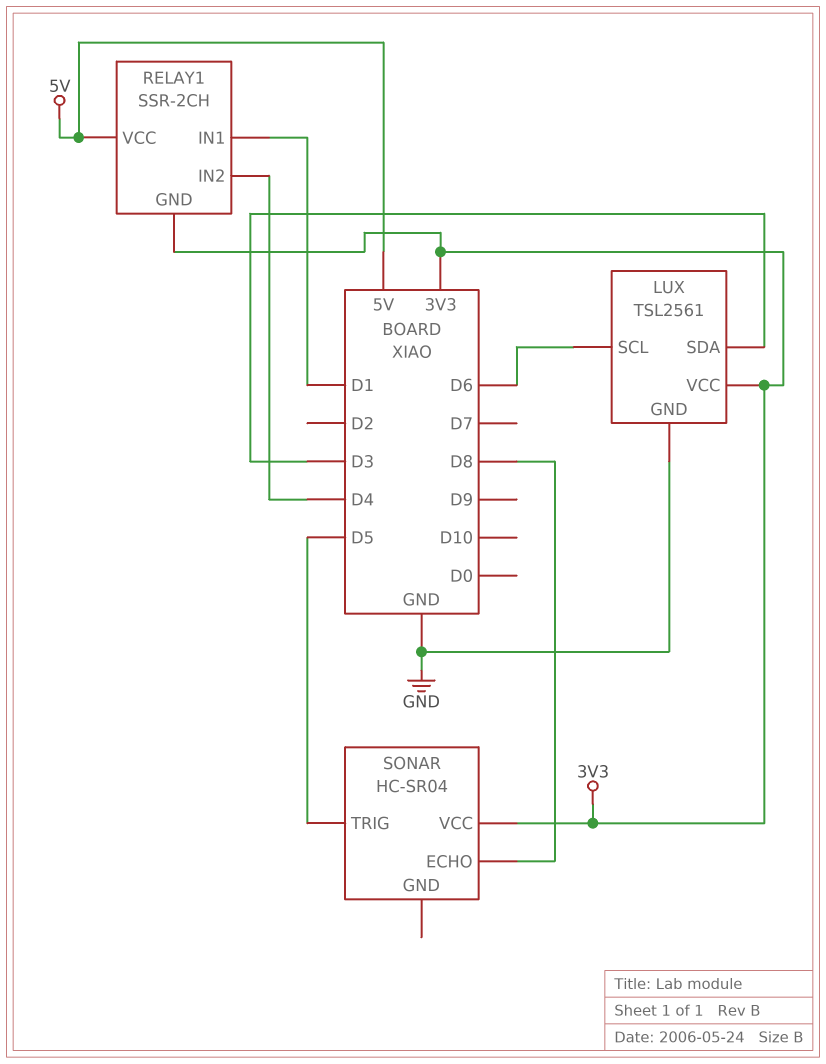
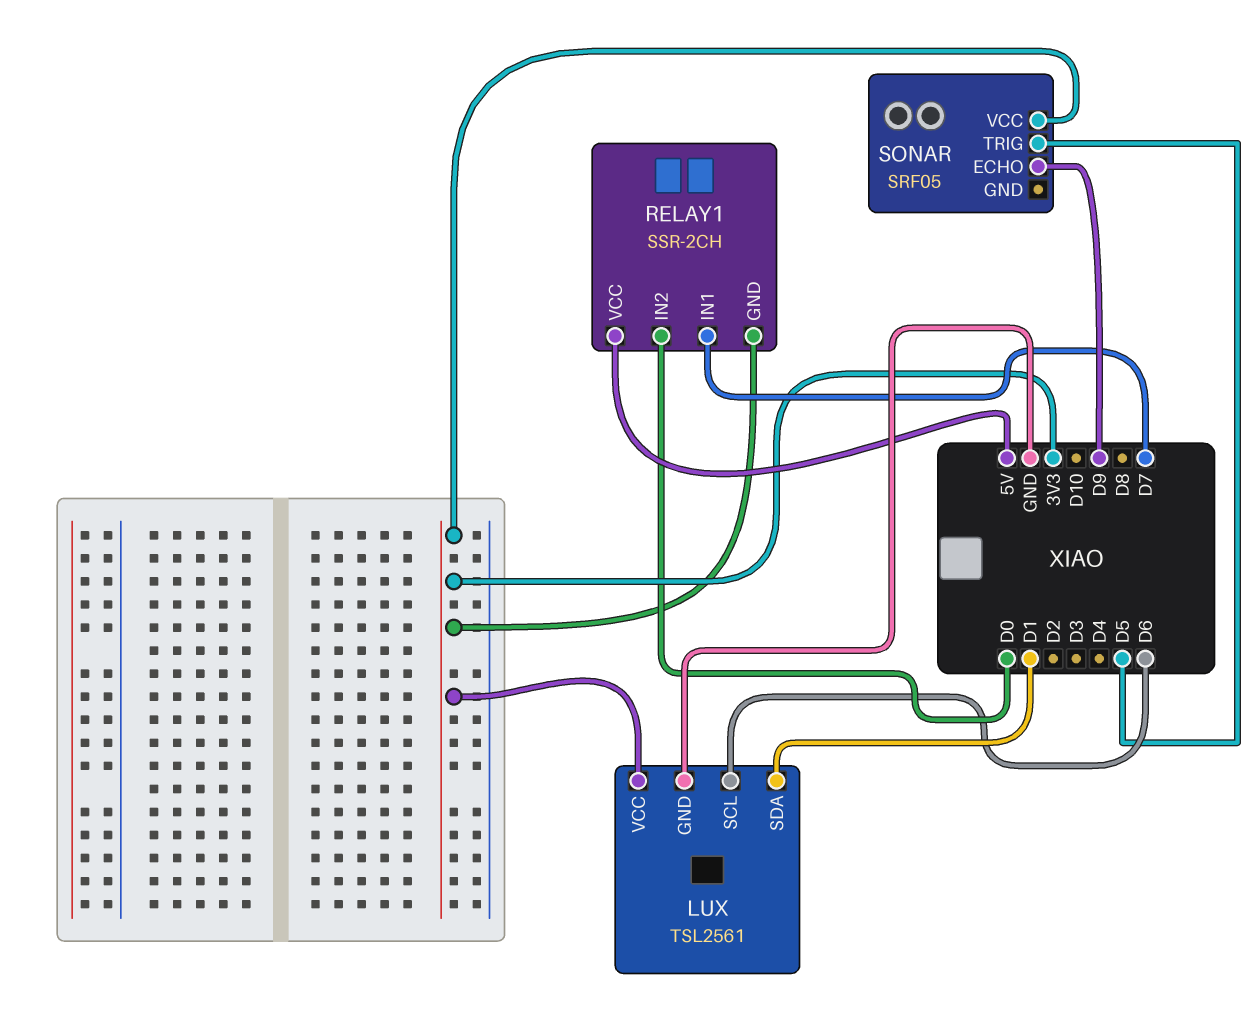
LUX pin SDA: D3 -> D1
RELAY1 pin IN1: D1 -> D7
RELAY1 pin IN2: D4 -> D0
SONAR: HC-SR04 -> SRF05
SONAR pin ECHO: D8 -> D9

